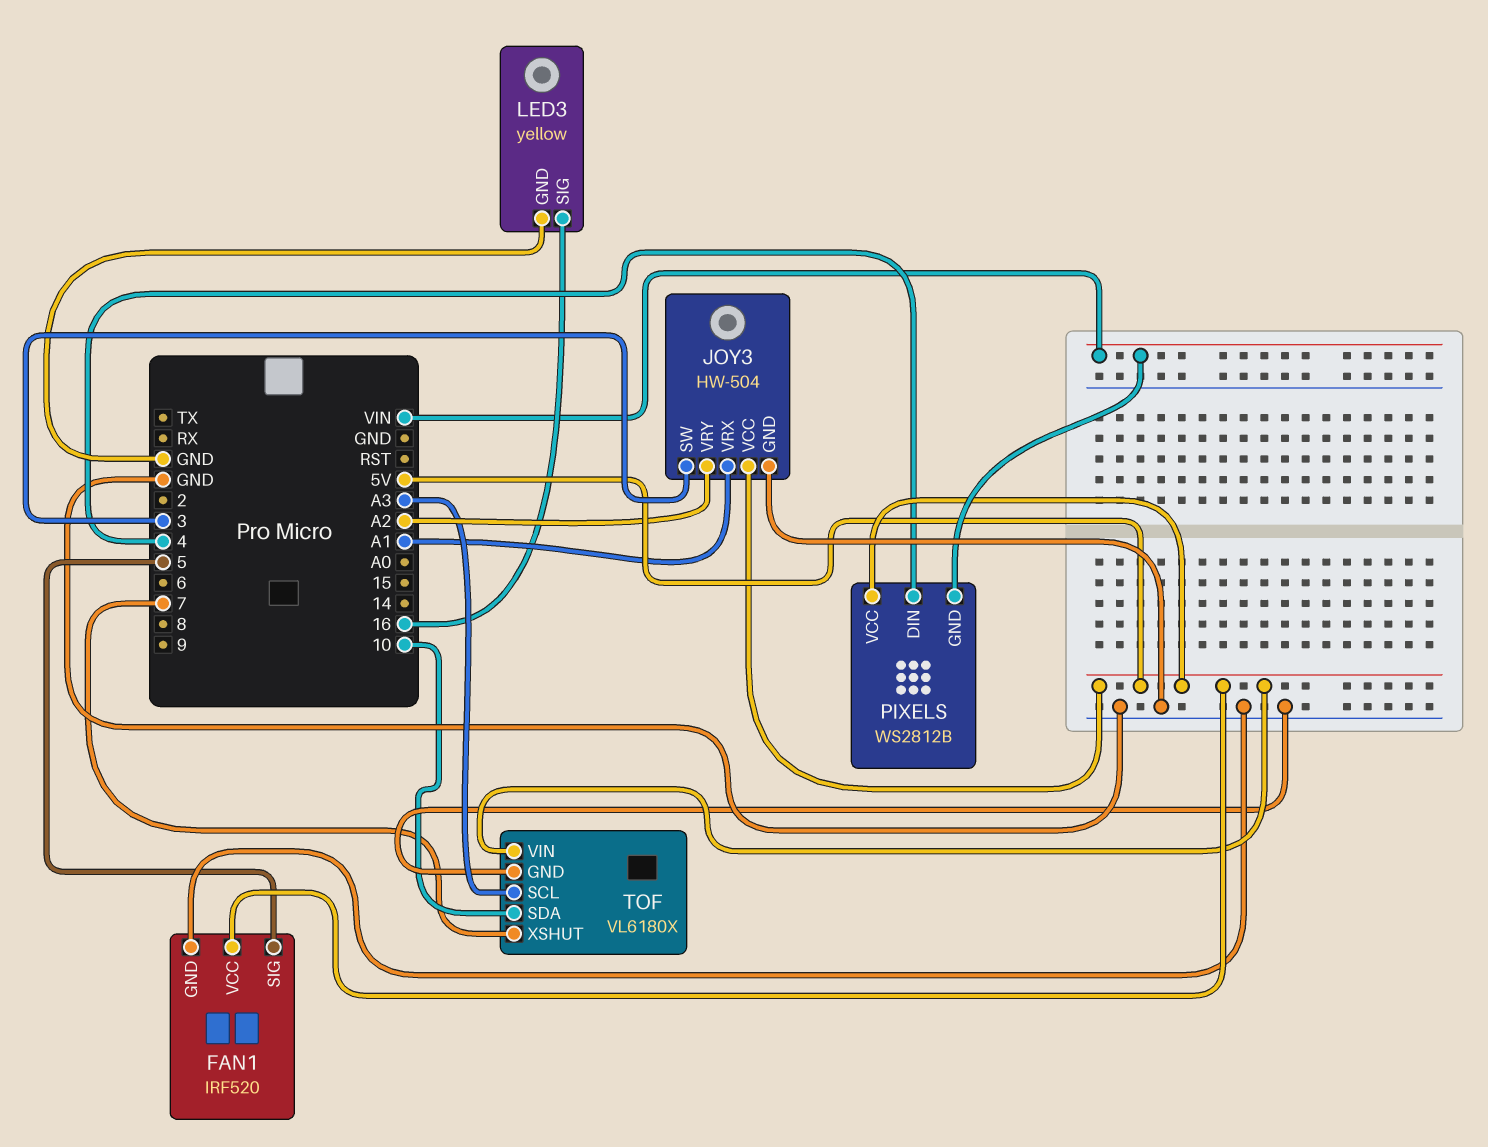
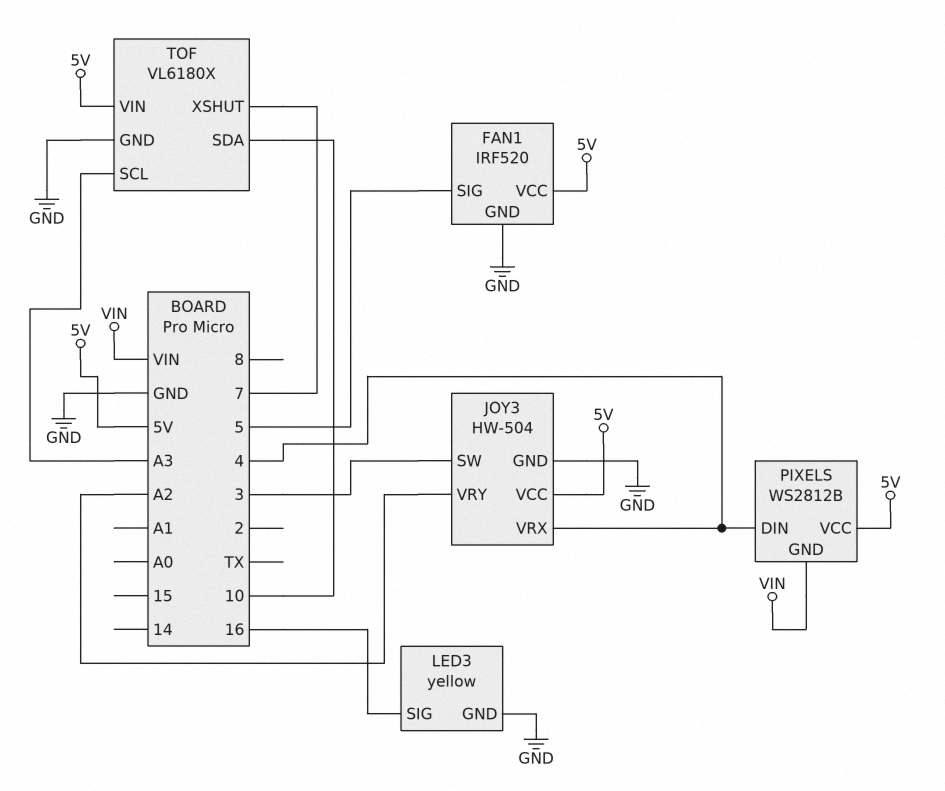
JOY3 pin VRX: A1 -> 4

